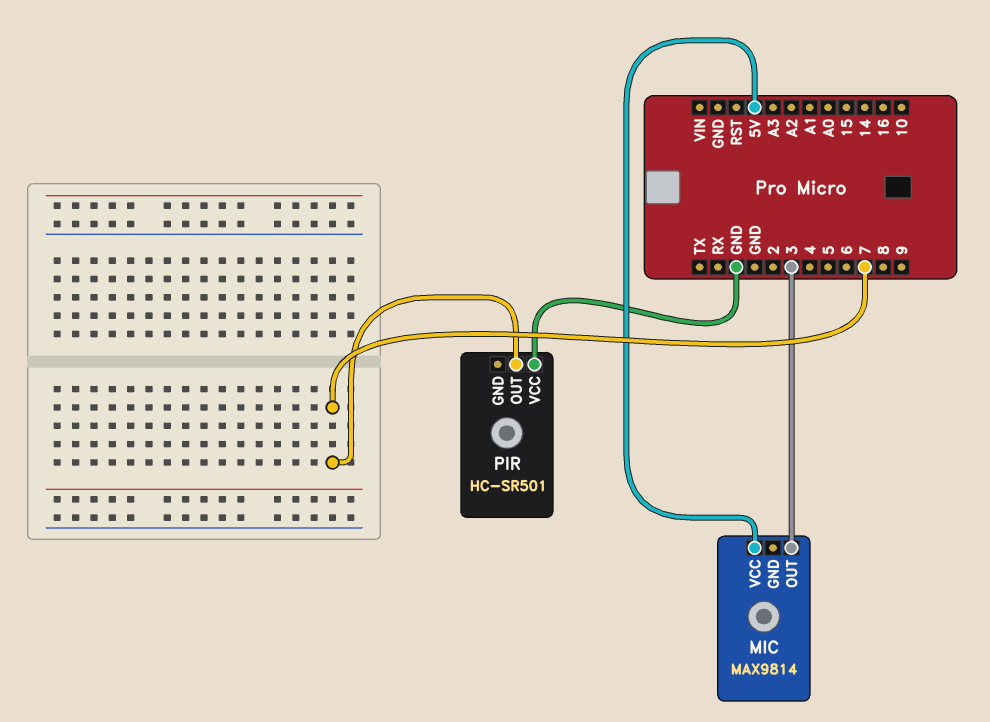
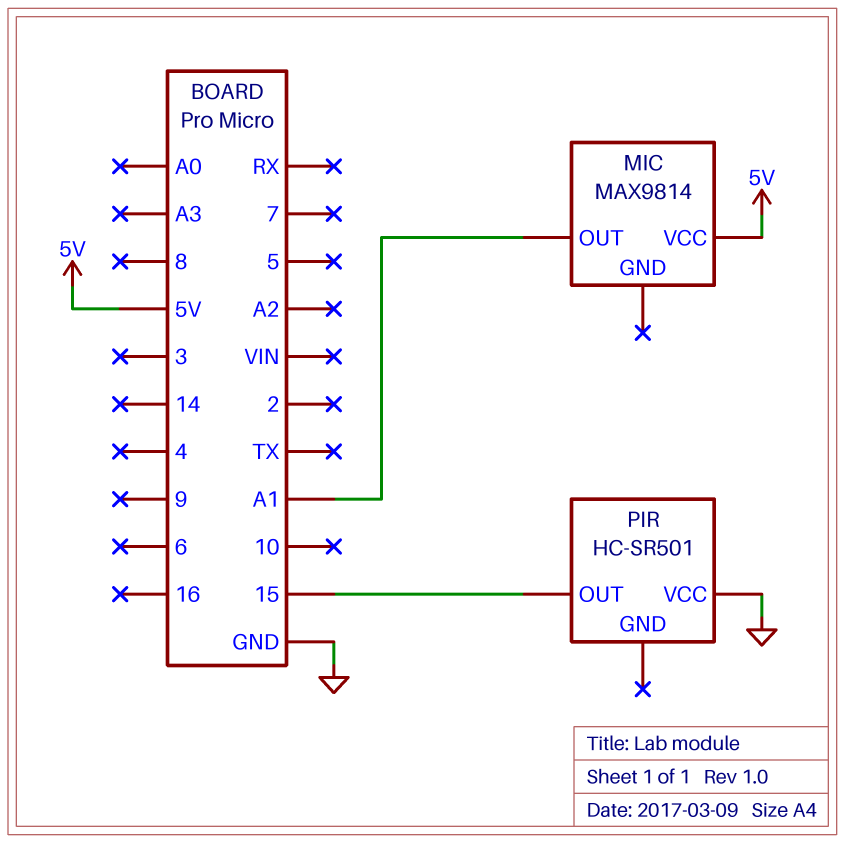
MIC pin OUT: 3 -> A1
PIR pin OUT: 7 -> 15

